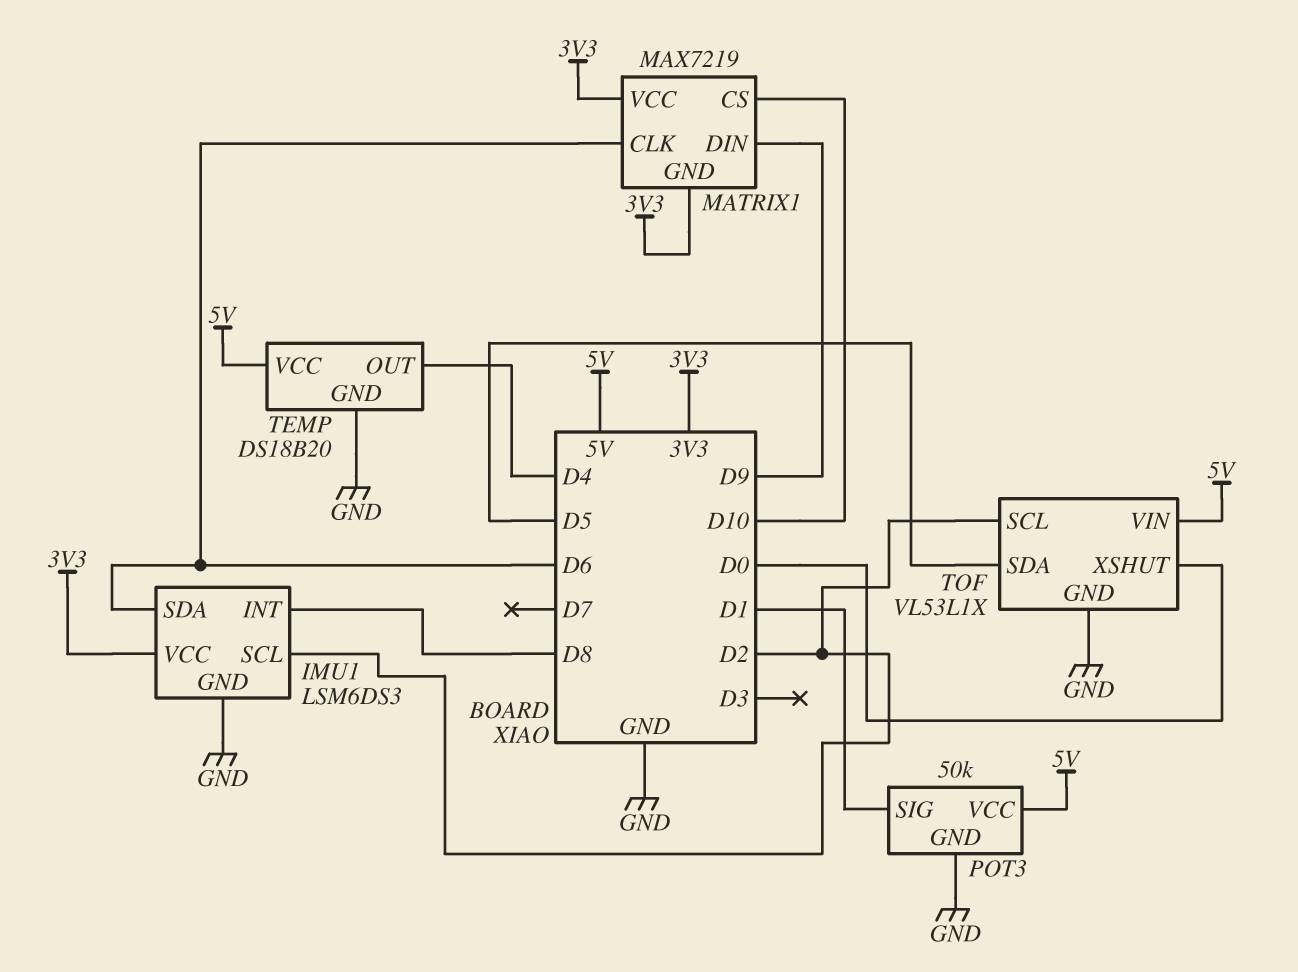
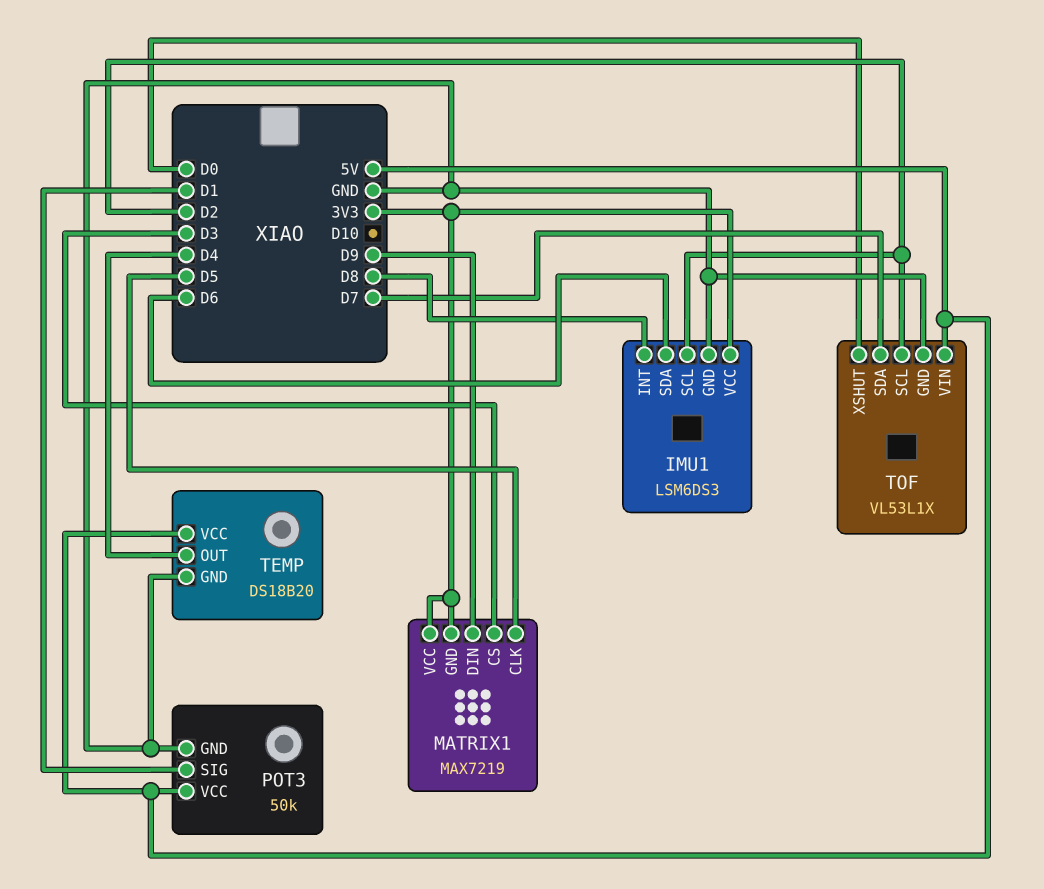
MATRIX1 pin CLK: D6 -> D5
MATRIX1 pin CS: D10 -> D3
TOF pin SDA: D5 -> D7

